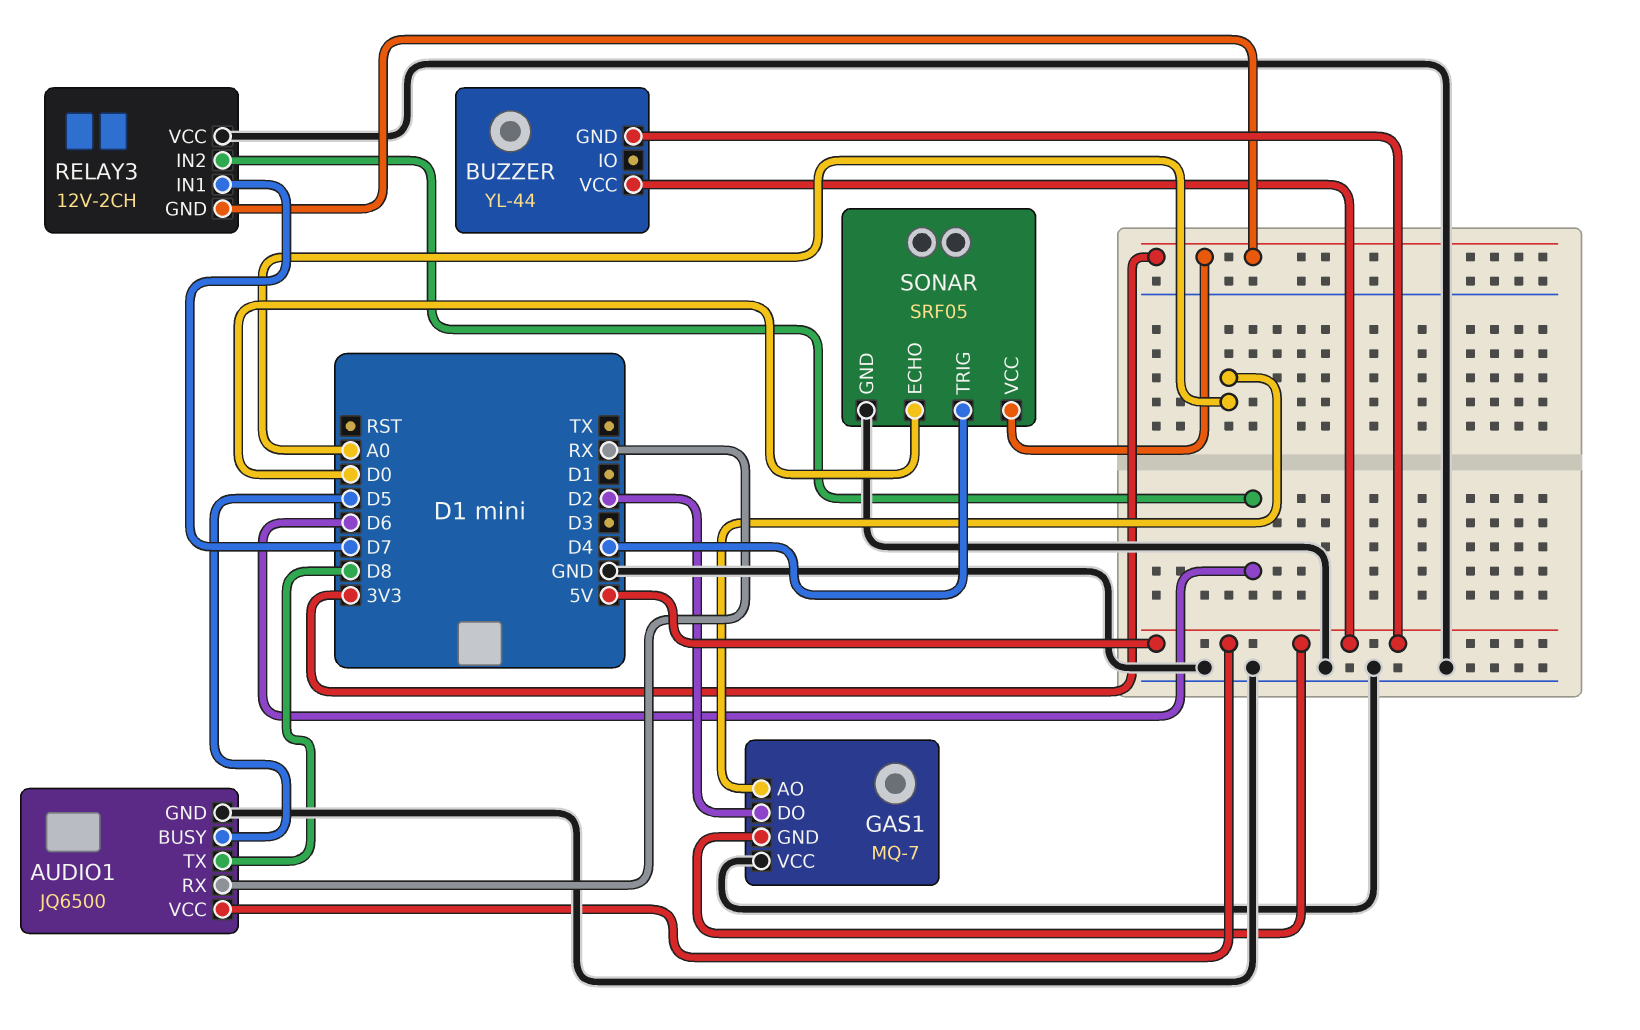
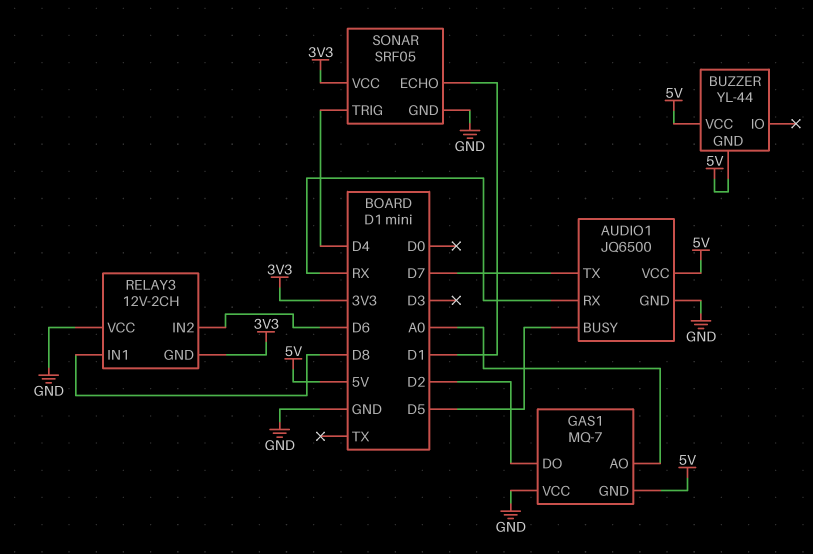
AUDIO1 pin TX: D8 -> D7
RELAY3 pin IN1: D7 -> D8
SONAR pin ECHO: D0 -> D1

